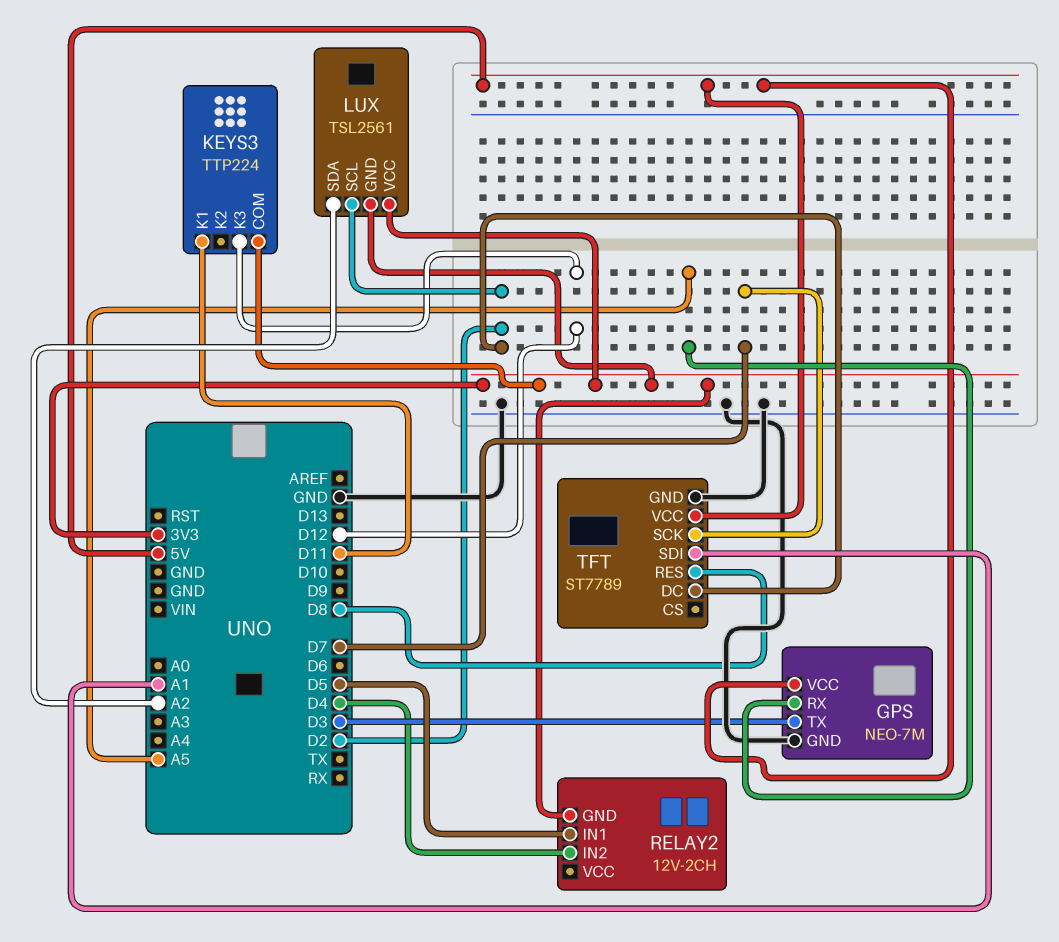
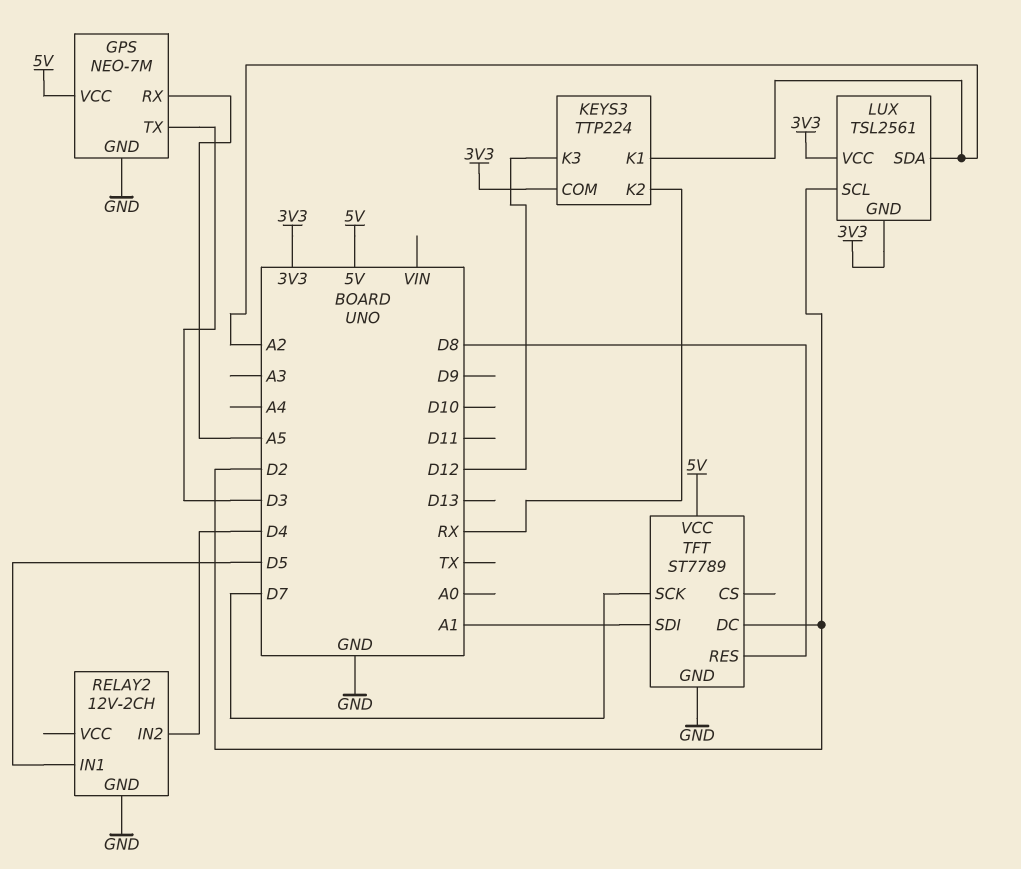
KEYS3 pin K1: D11 -> A2
KEYS3 pin K2: none -> RX
RELAY2 pin GND: 3V3 -> GND

